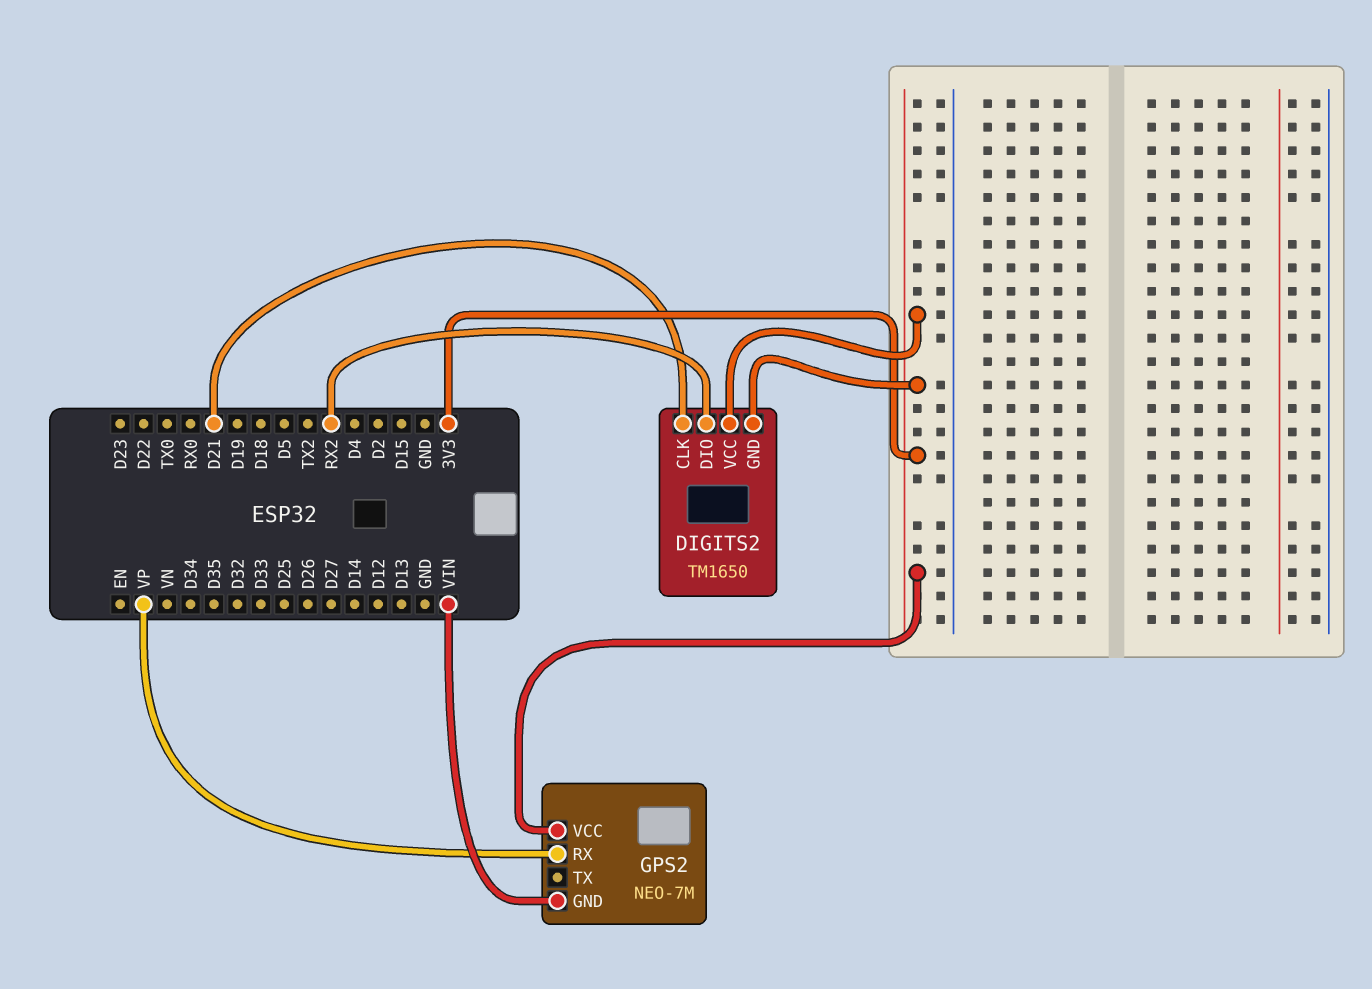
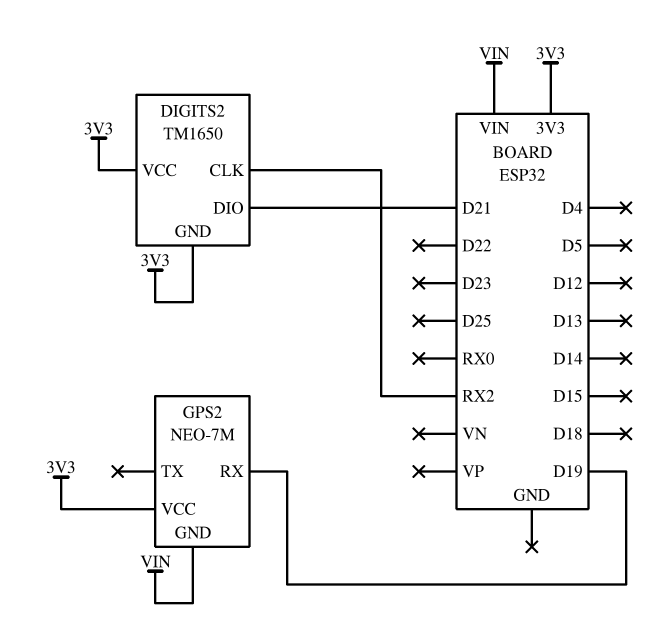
DIGITS2 pin CLK: D21 -> RX2
DIGITS2 pin DIO: RX2 -> D21
GPS2 pin RX: VP -> D19

